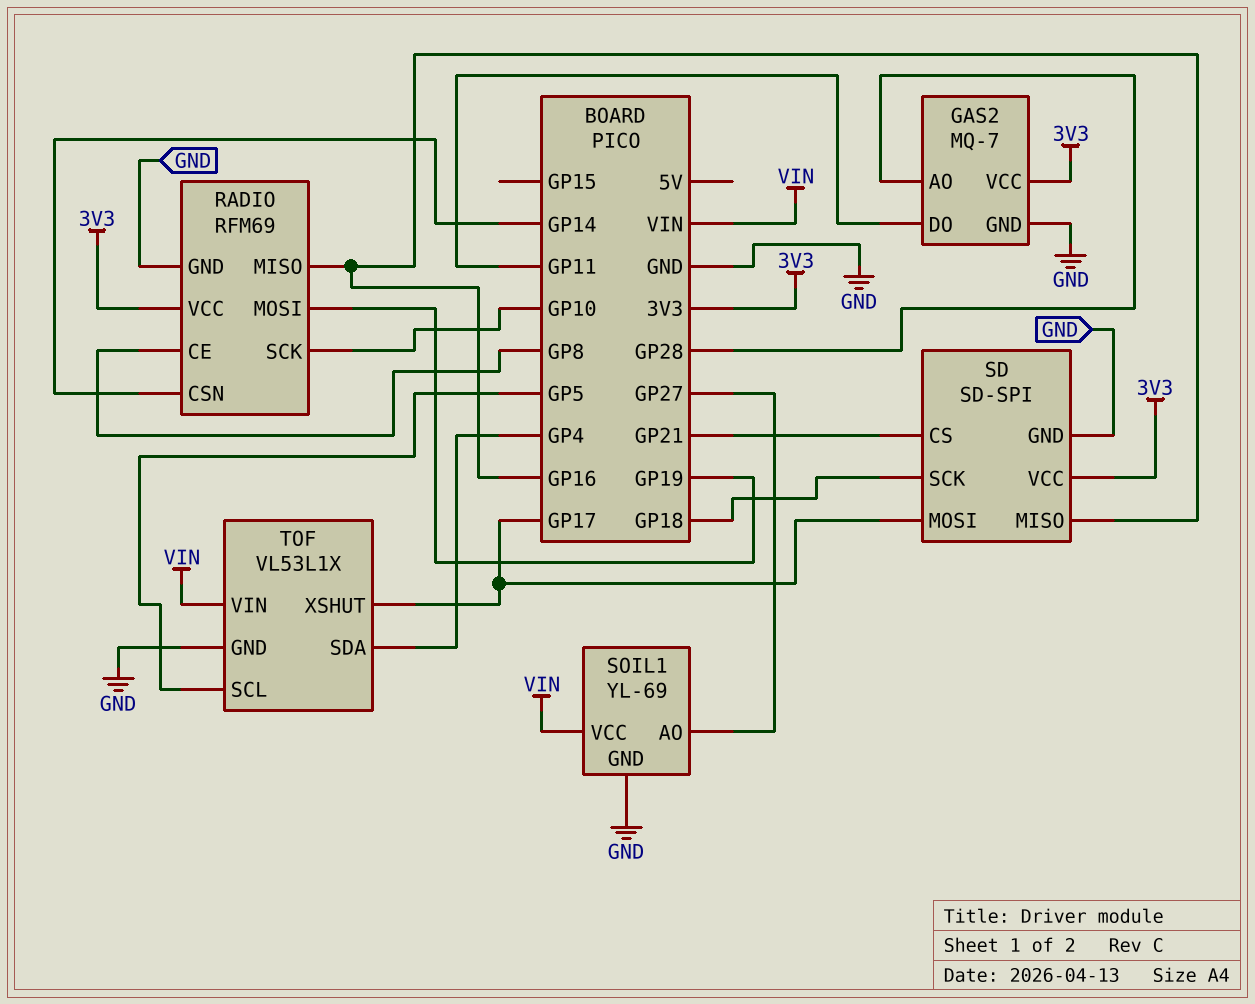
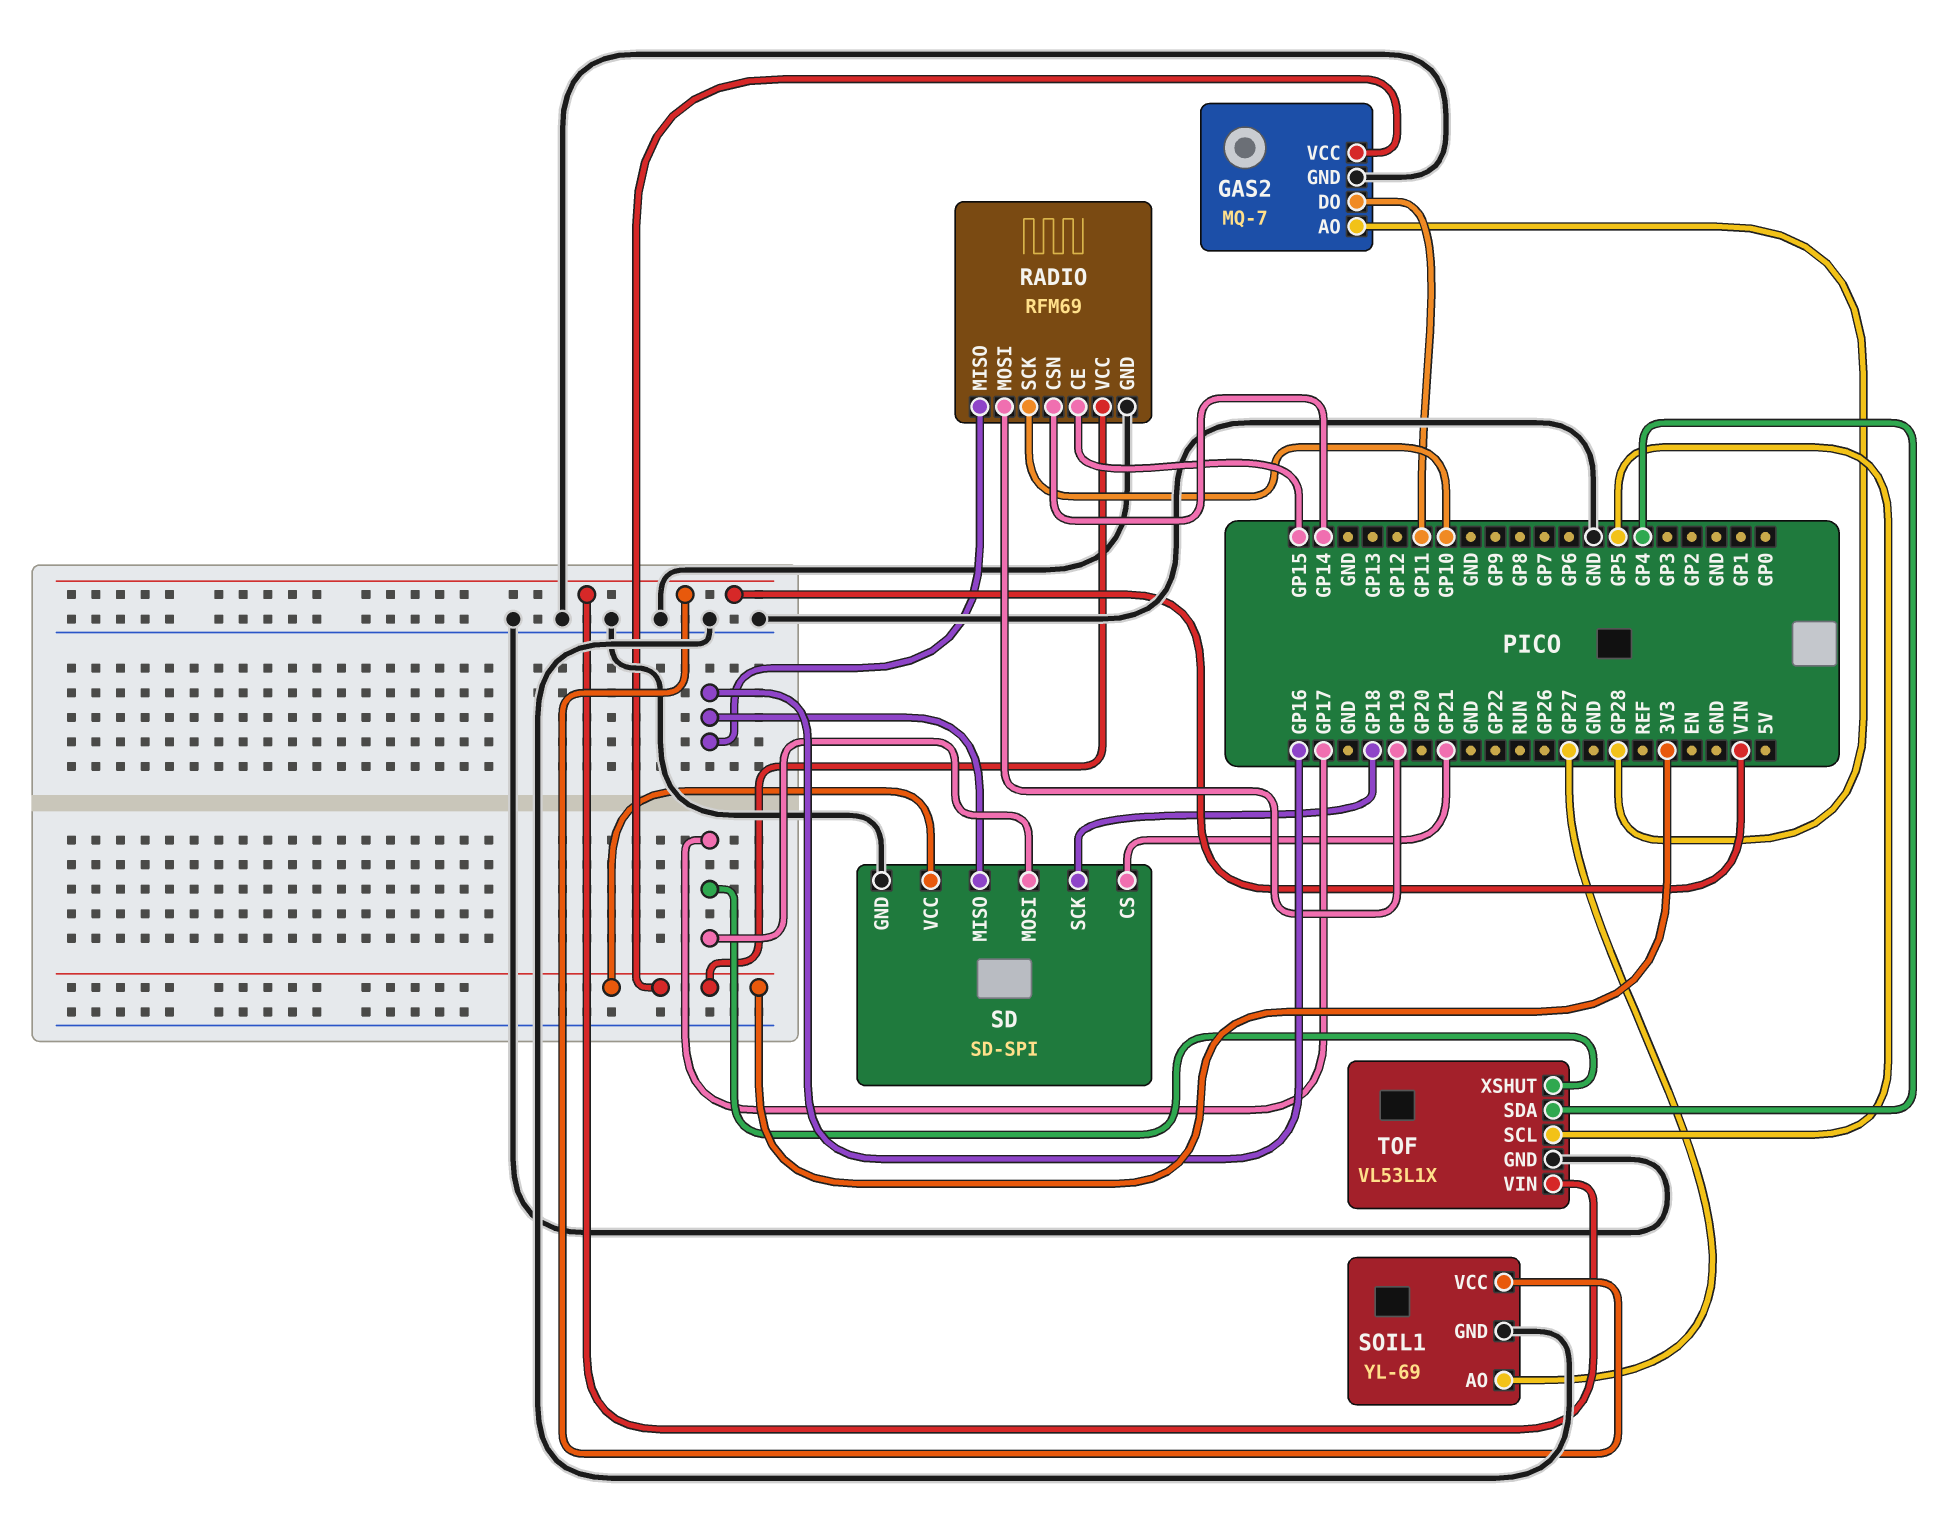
RADIO pin CE: GP8 -> GP15

